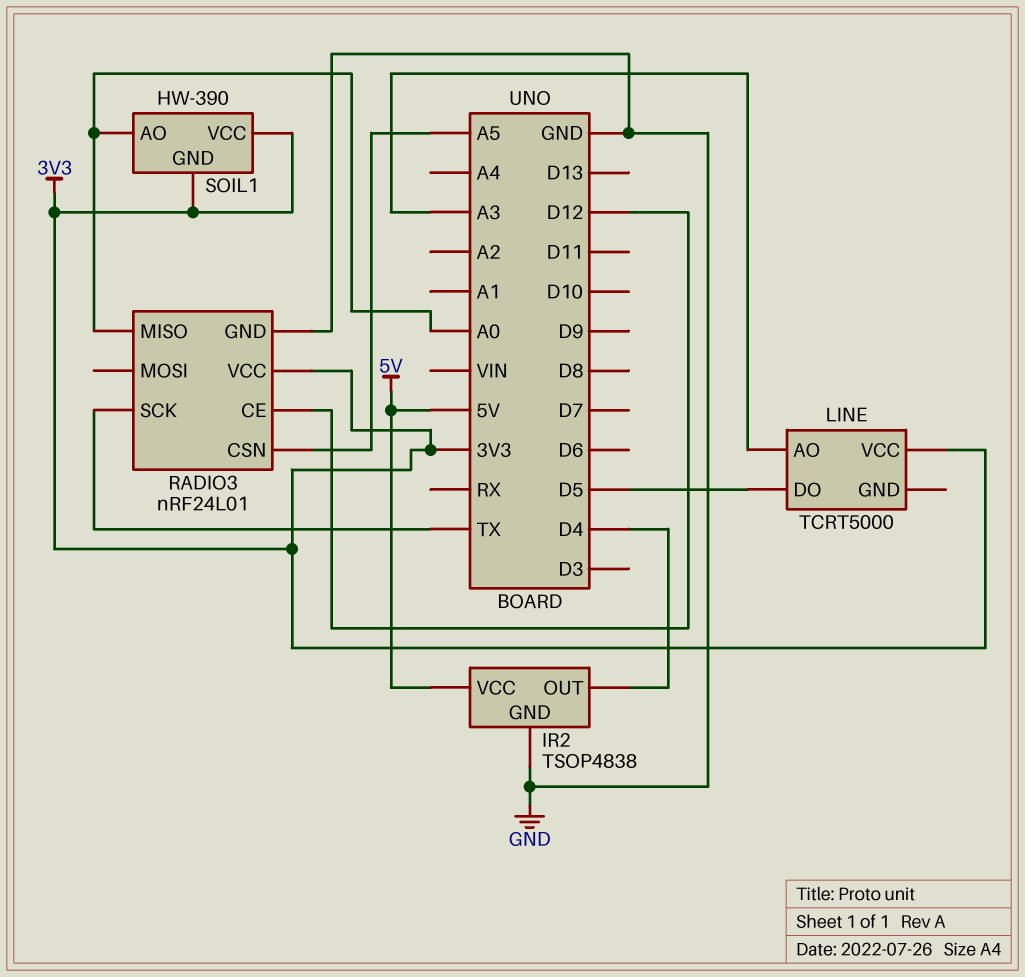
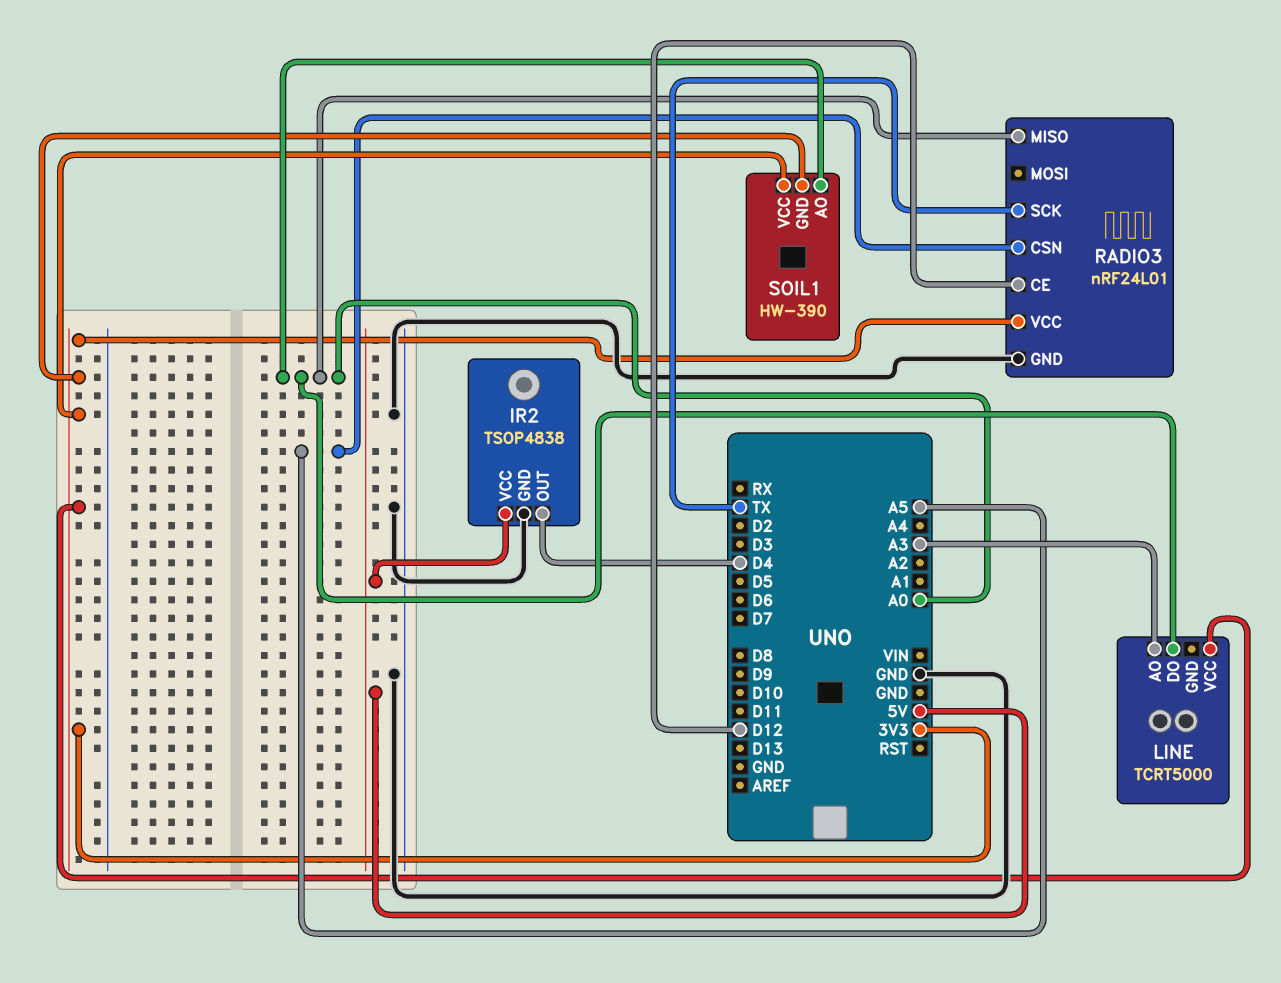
LINE pin DO: D5 -> A0

